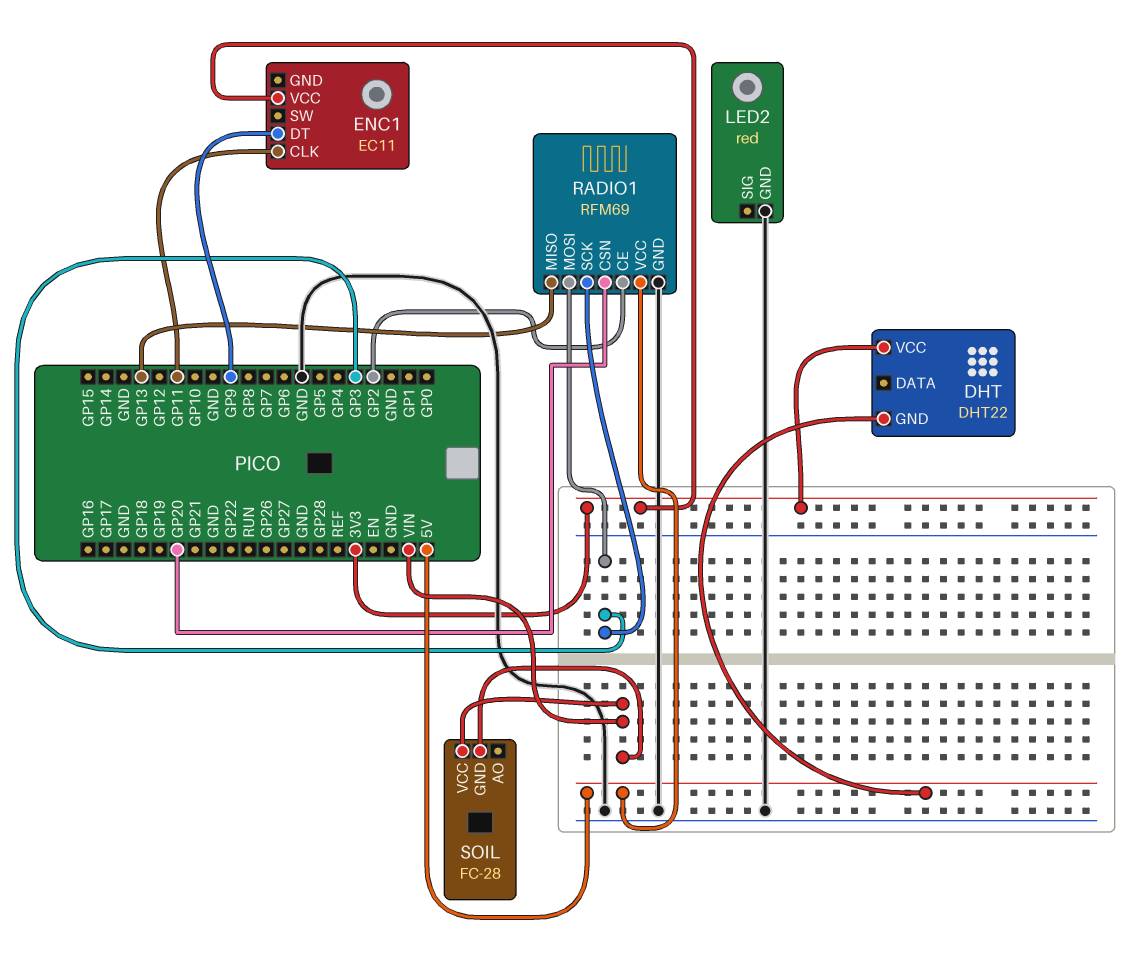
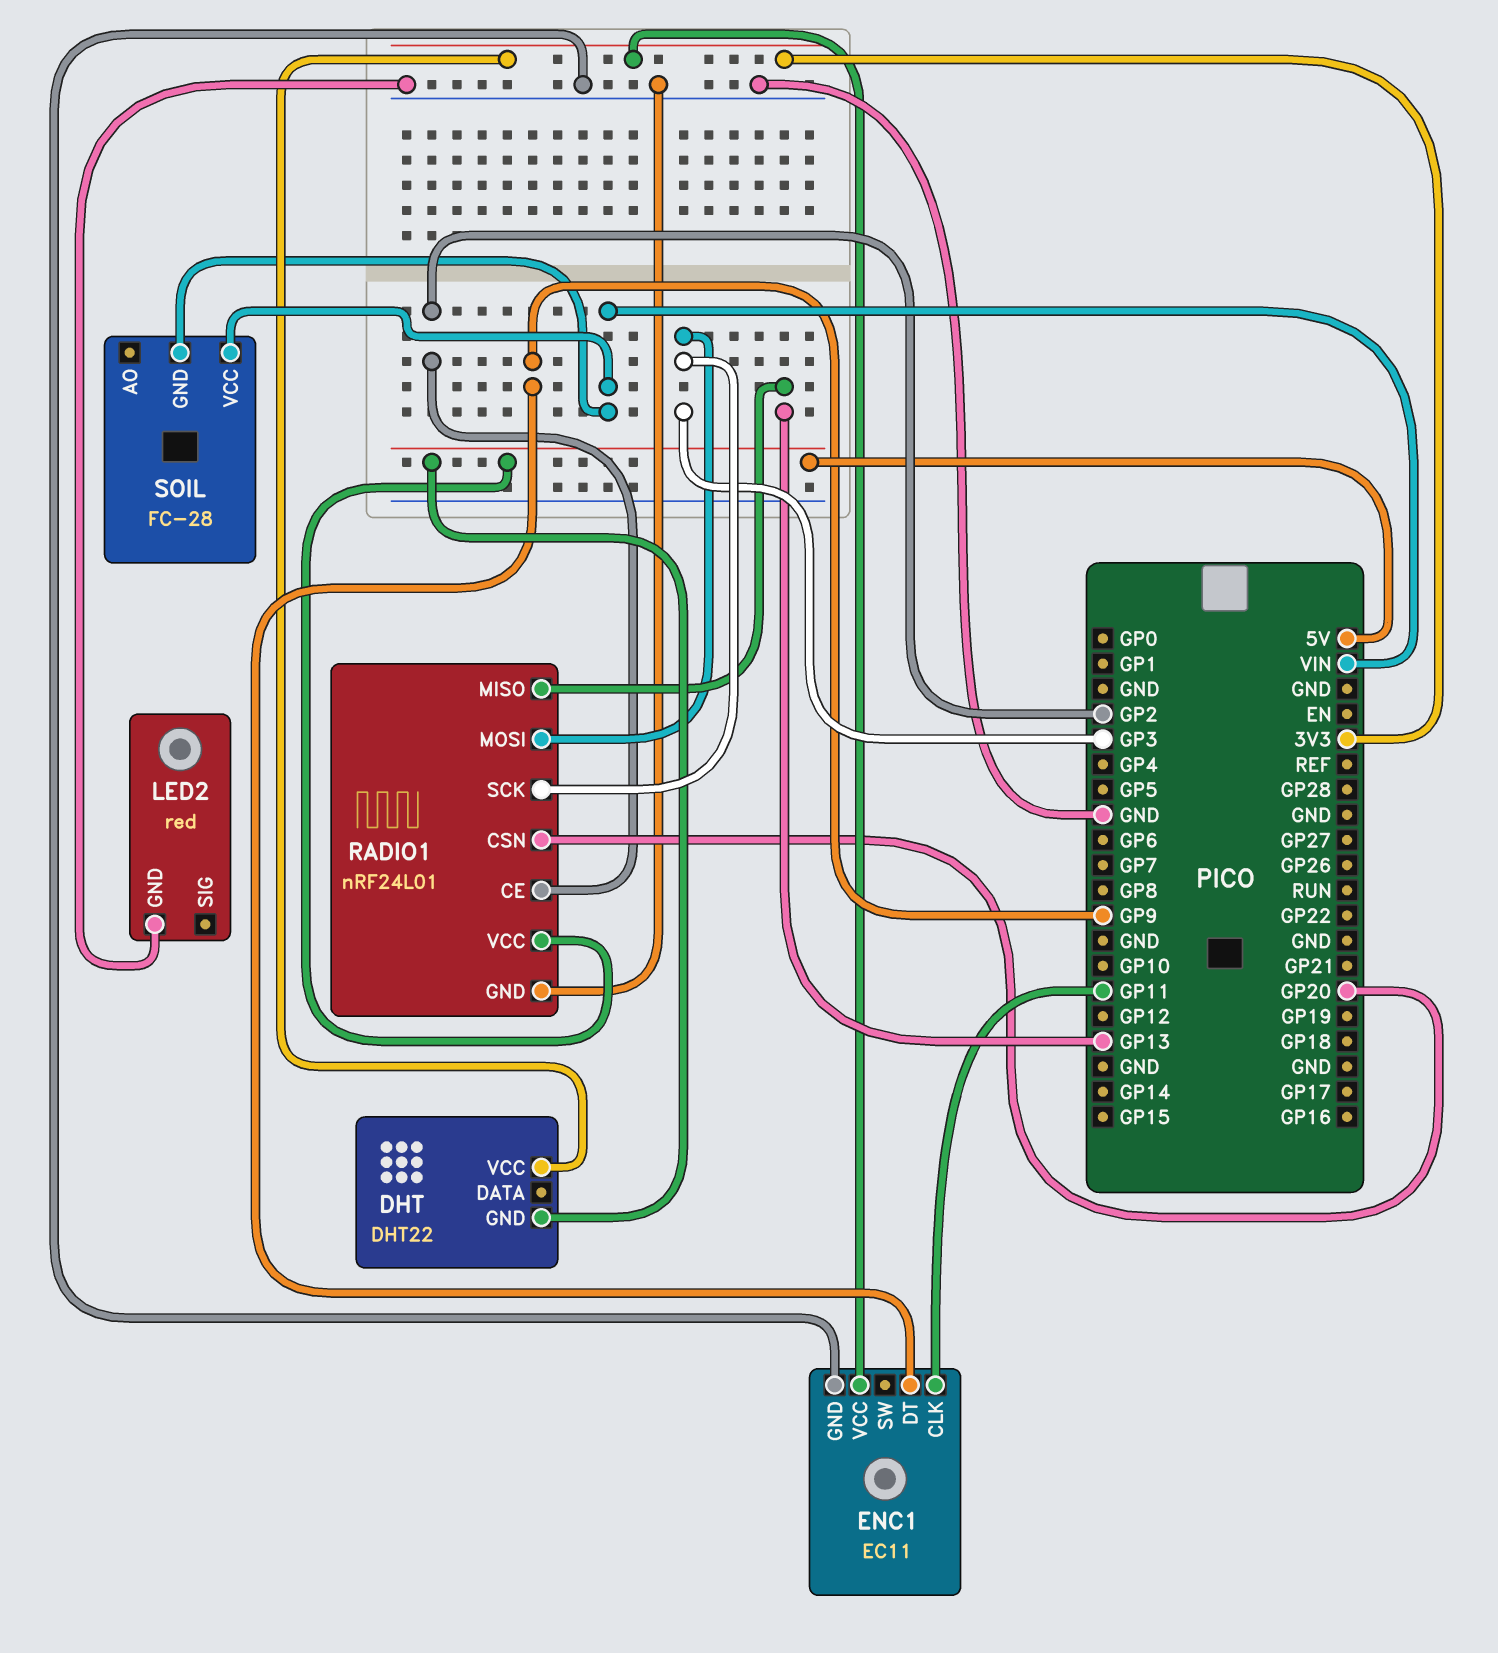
ENC1 pin GND: none -> GND
RADIO1: RFM69 -> nRF24L01

